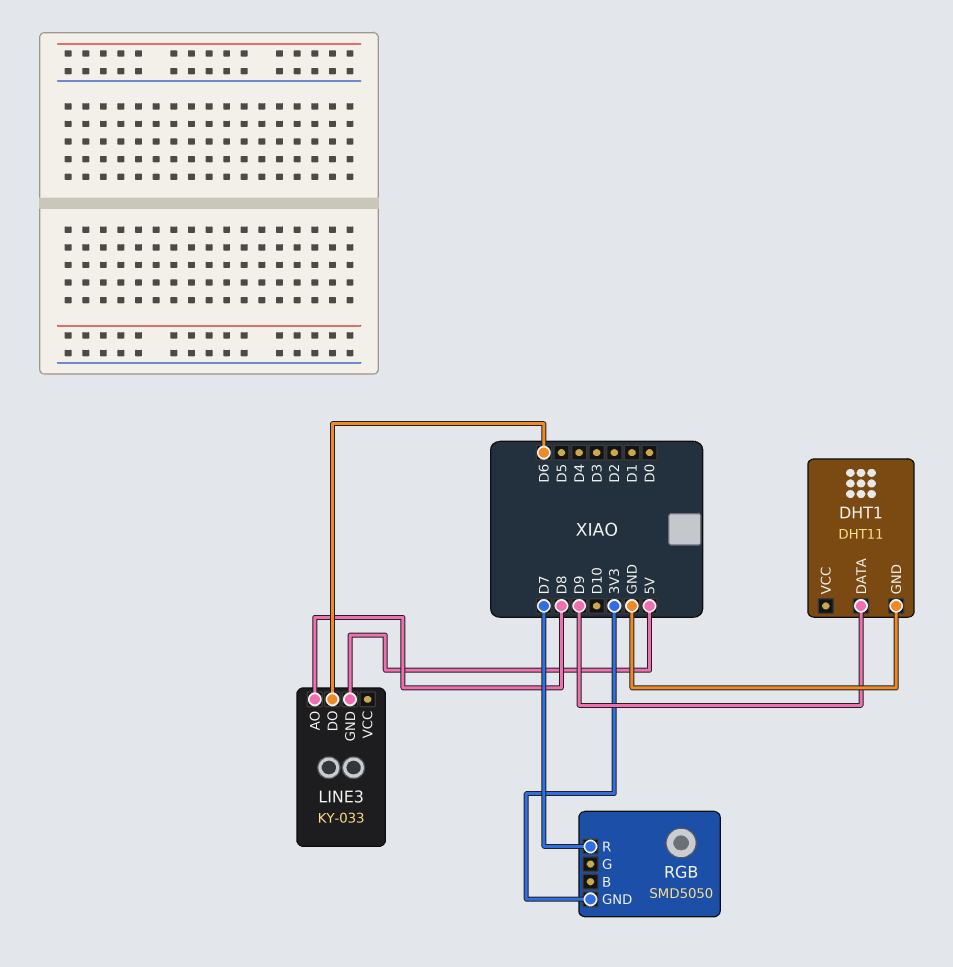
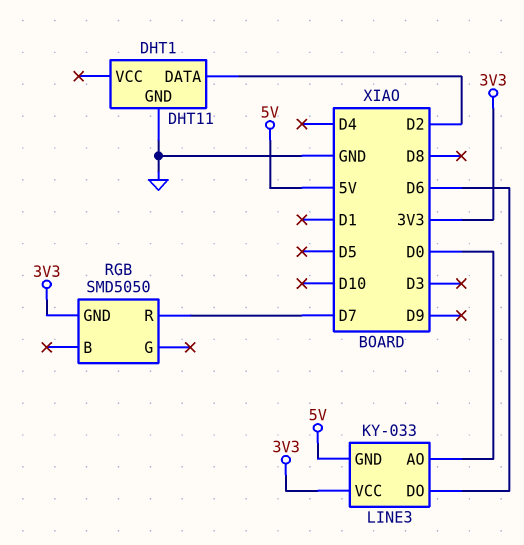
DHT1 pin DATA: D9 -> D2
LINE3 pin AO: D8 -> D0
LINE3 pin VCC: none -> 3V3

